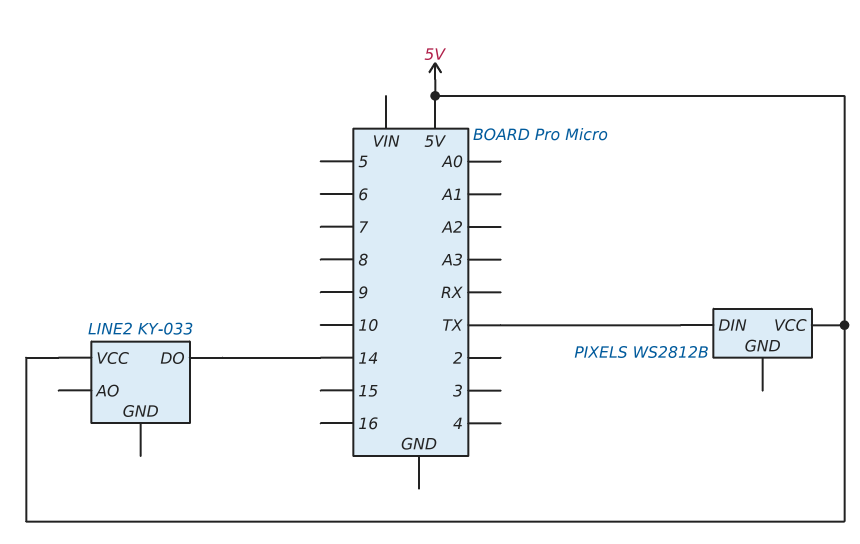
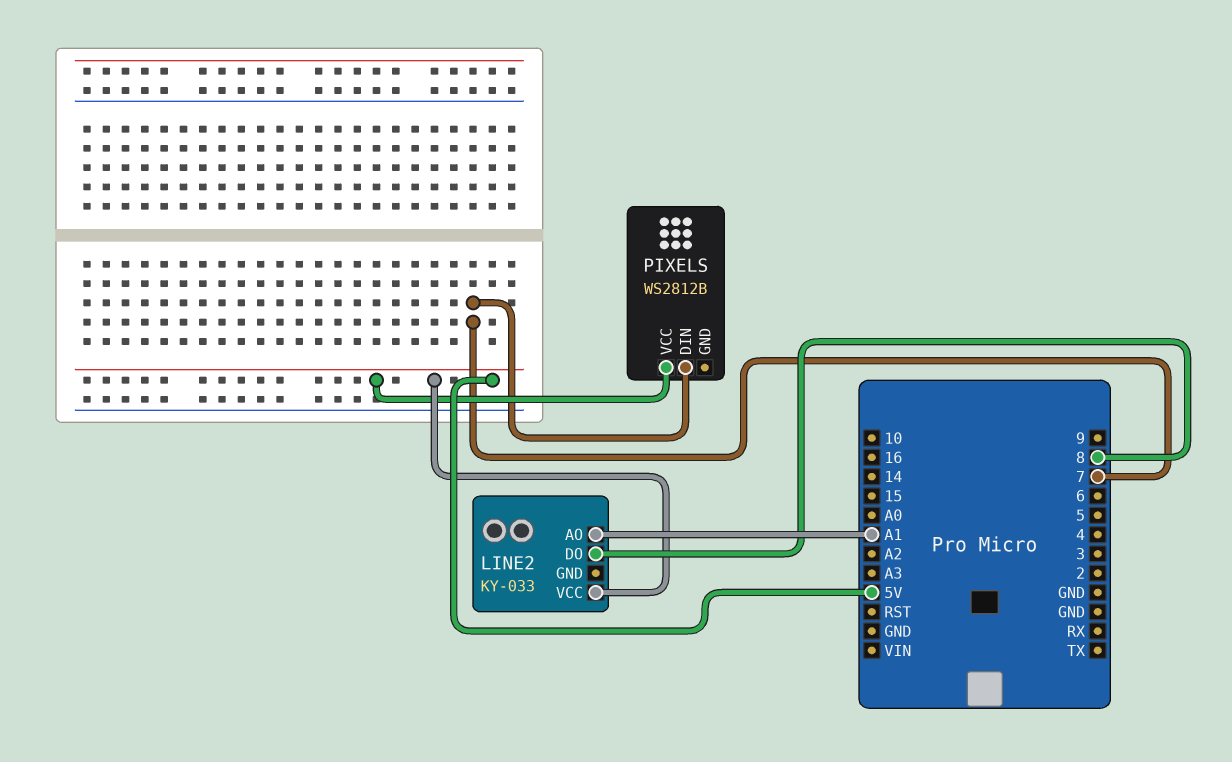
LINE2 pin AO: none -> A1
LINE2 pin DO: 14 -> 8
PIXELS pin DIN: TX -> 7

